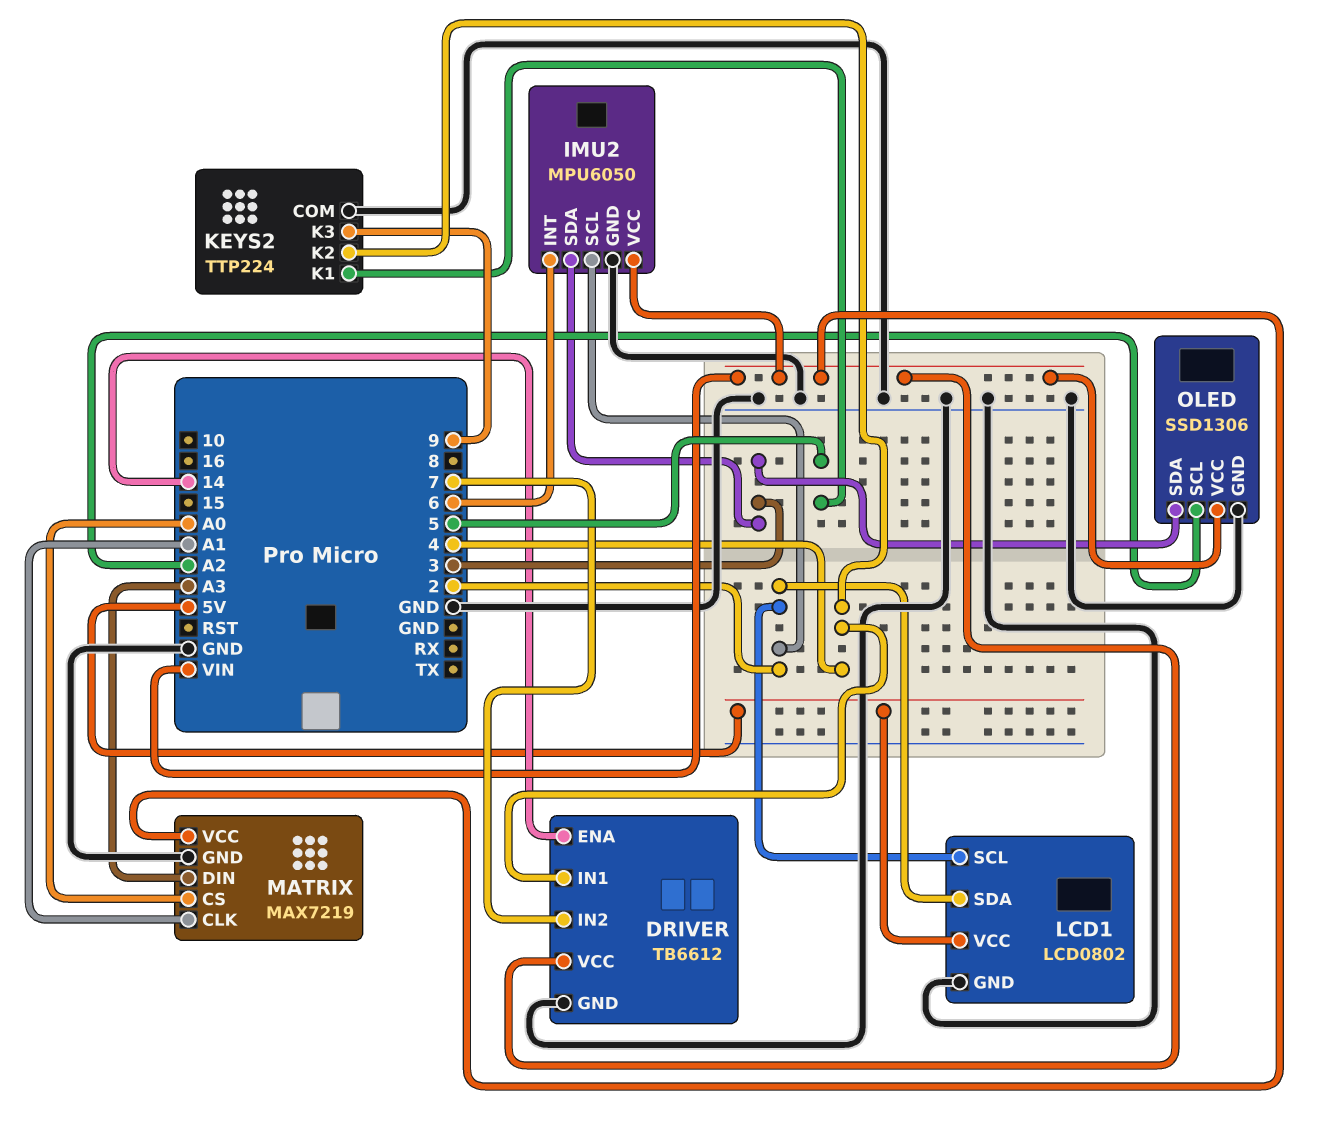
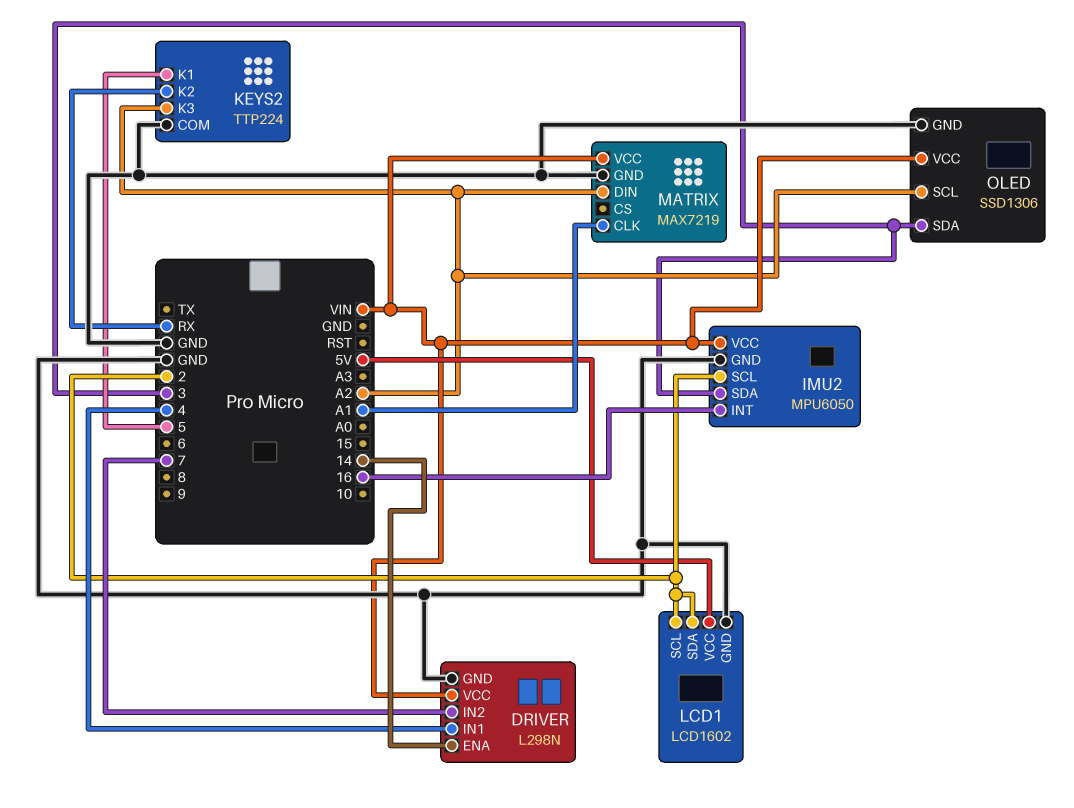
DRIVER: TB6612 -> L298N
IMU2 pin INT: 6 -> 16
KEYS2 pin K2: 4 -> RX
KEYS2 pin K3: 9 -> A2
LCD1: LCD0802 -> LCD1602
MATRIX pin CS: A0 -> none
MATRIX pin DIN: A3 -> A2

